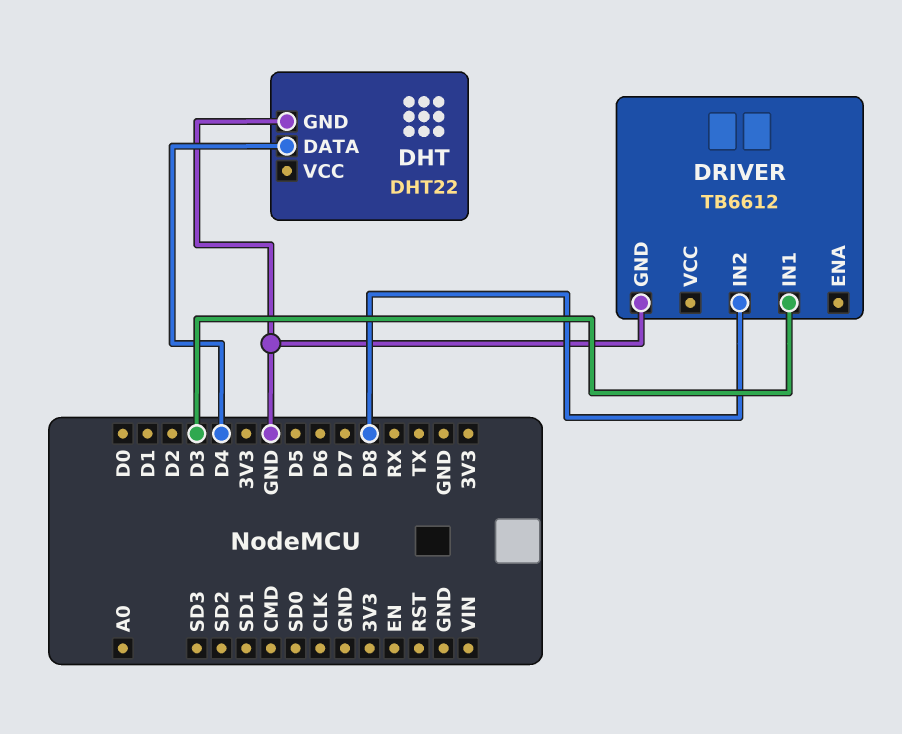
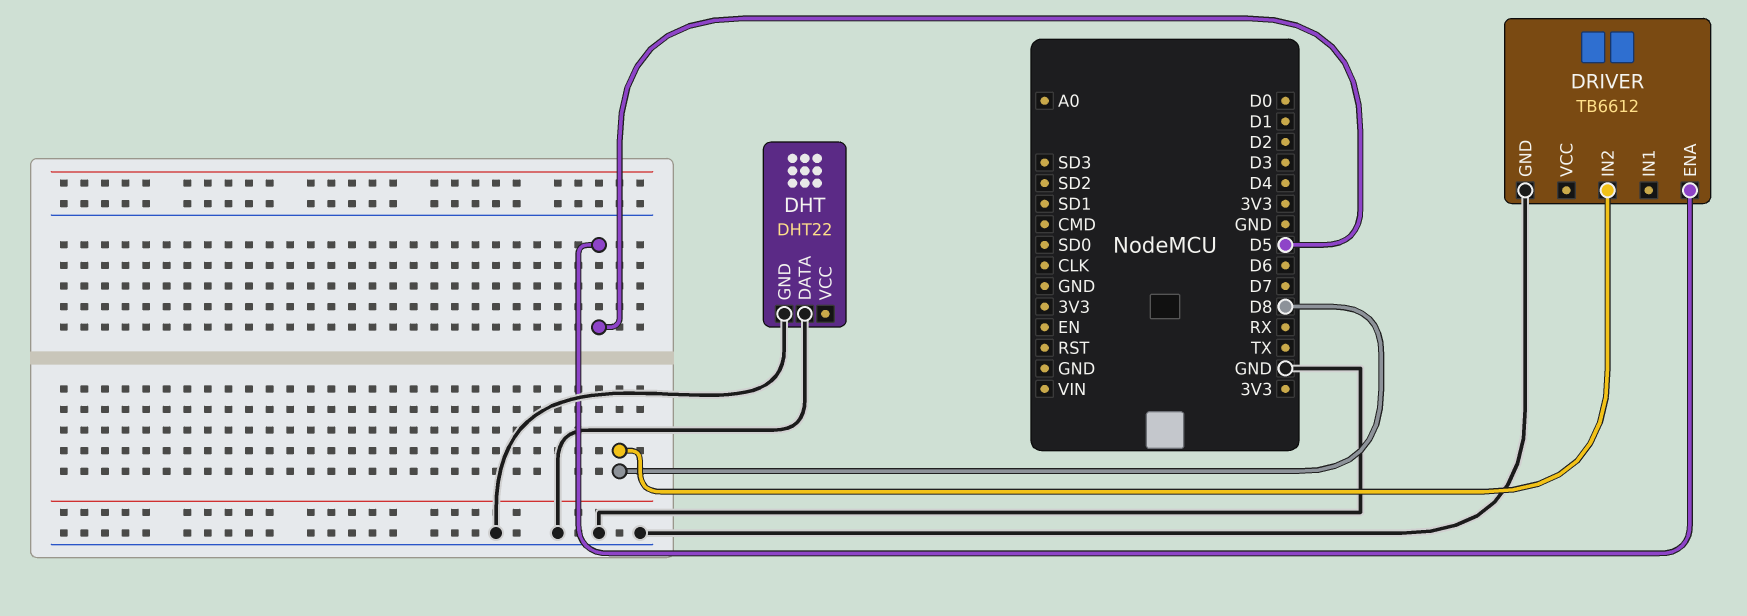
DHT pin DATA: D4 -> GND
DRIVER pin ENA: none -> D5
DRIVER pin IN1: D3 -> none

